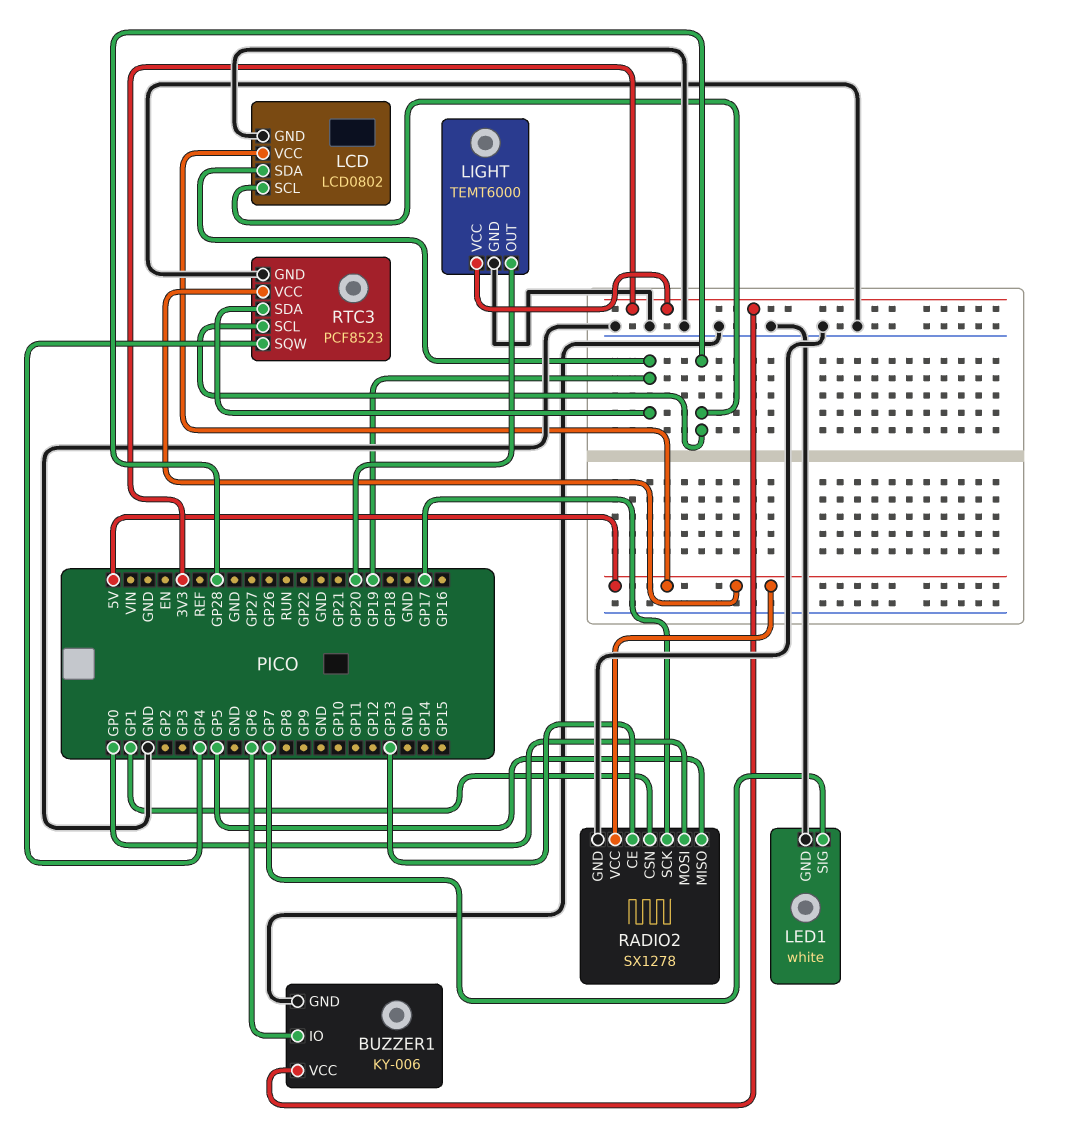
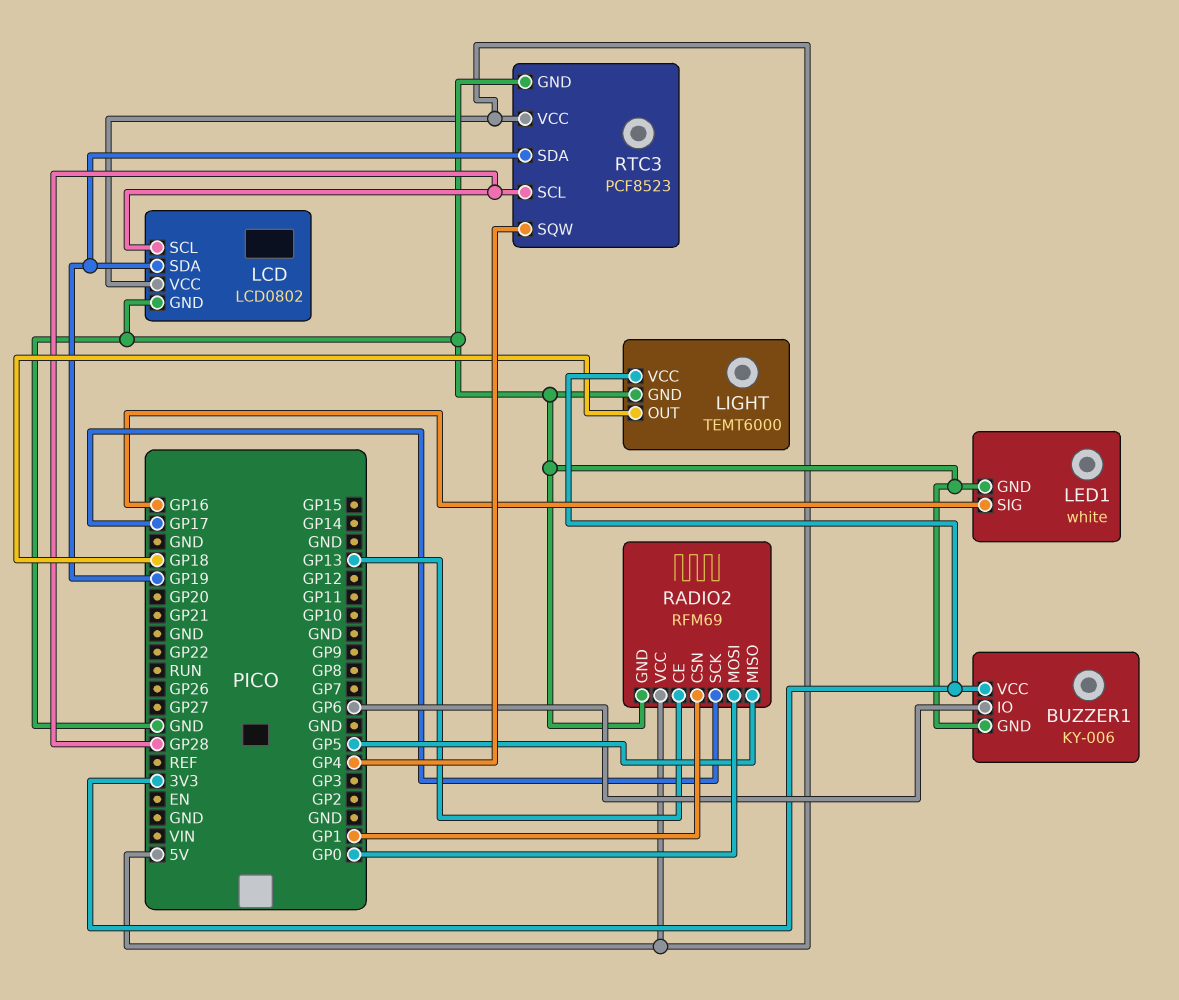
LED1 pin SIG: GP7 -> GP16
LIGHT pin OUT: GP20 -> GP18
RADIO2: SX1278 -> RFM69

